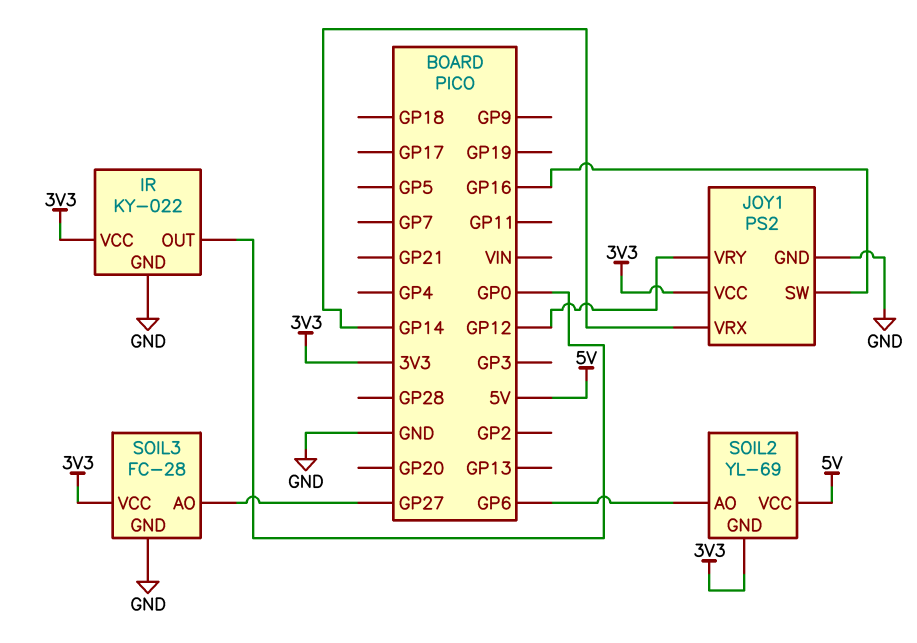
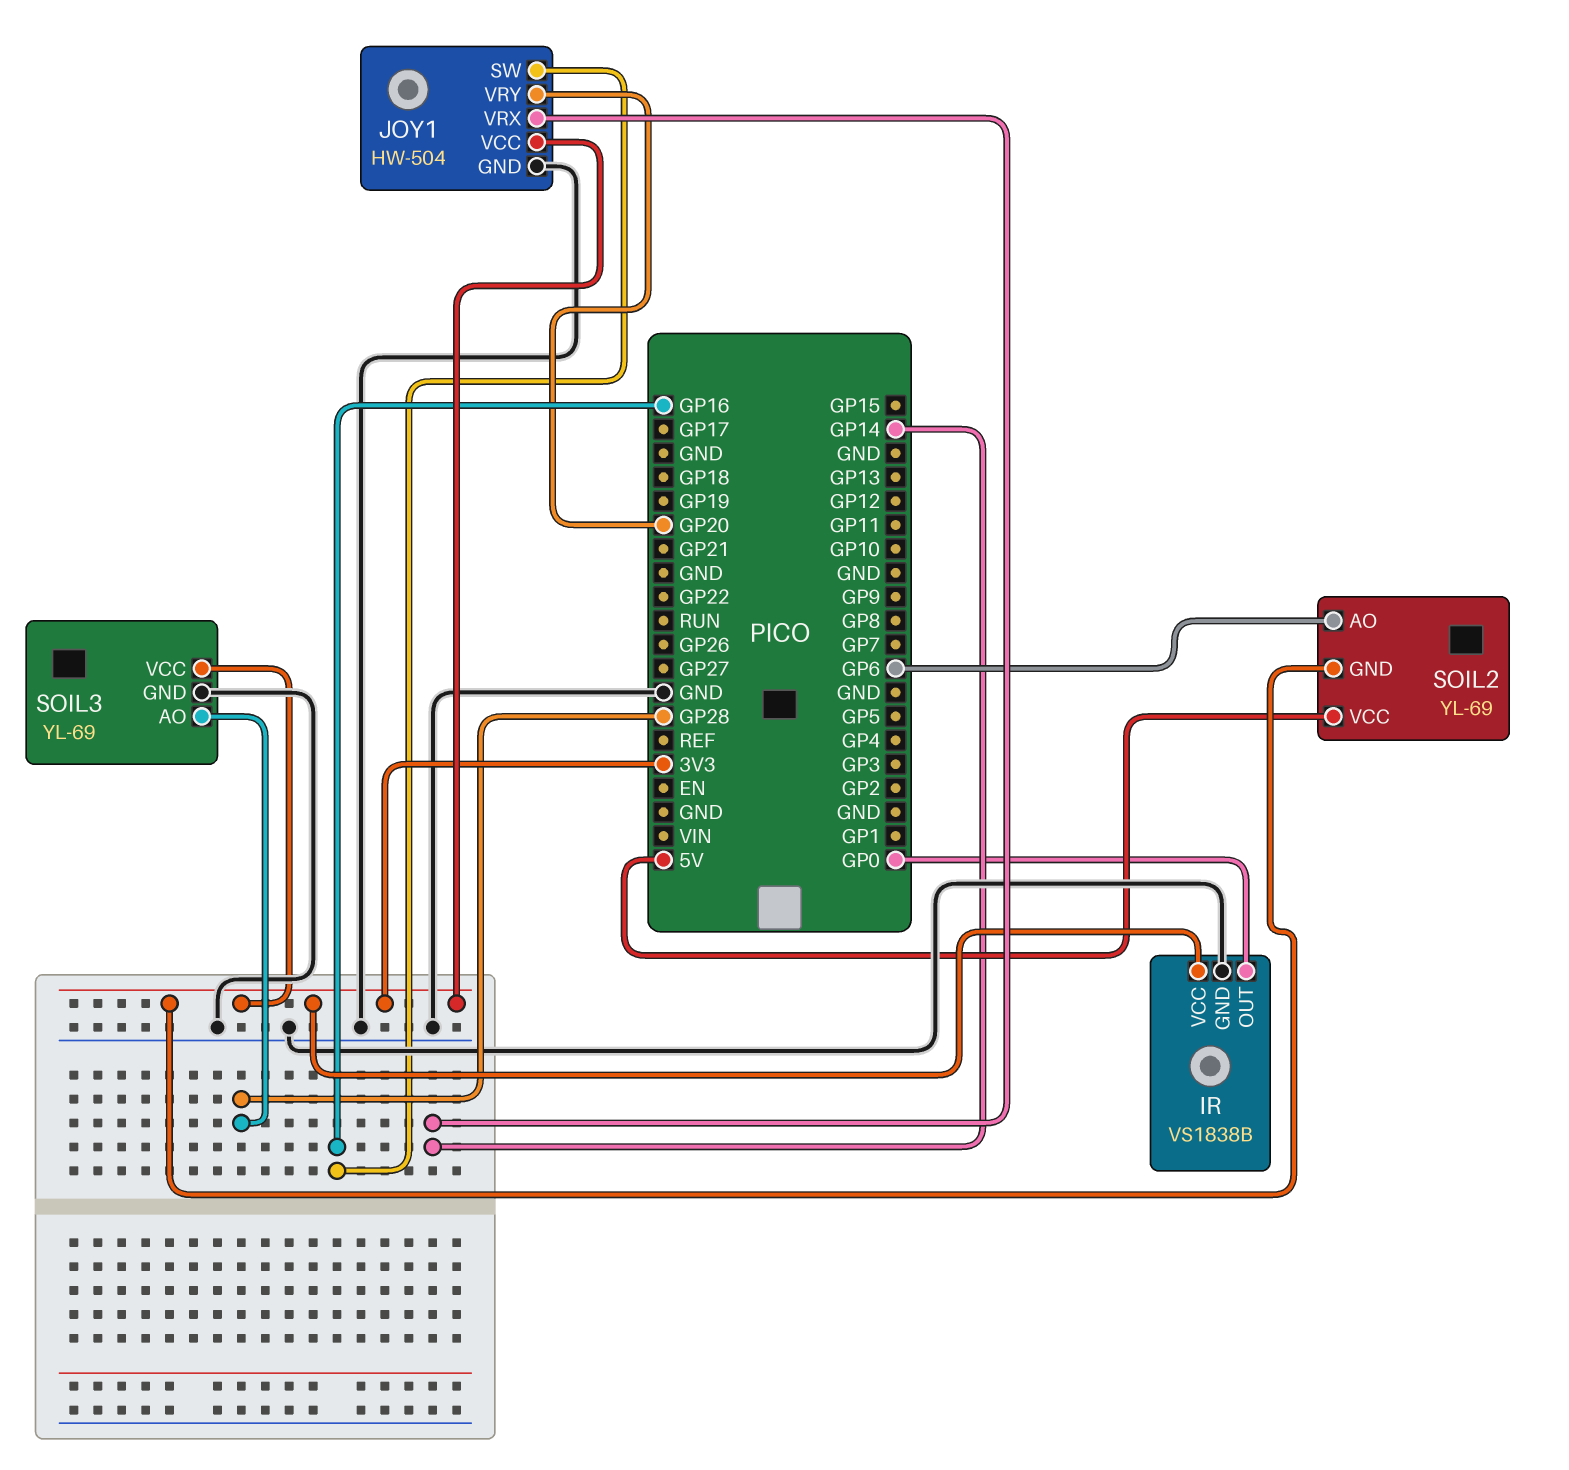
IR: KY-022 -> VS1838B
JOY1: PS2 -> HW-504
JOY1 pin VRY: GP12 -> GP20
SOIL3: FC-28 -> YL-69
SOIL3 pin AO: GP27 -> GP28

